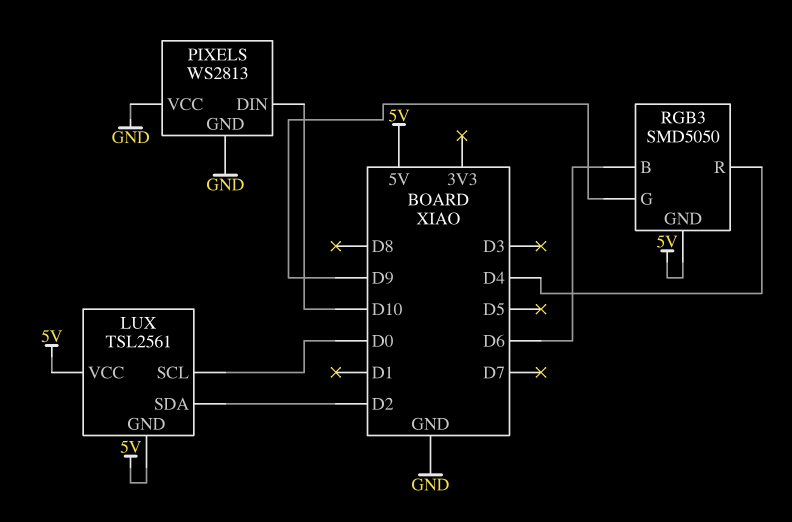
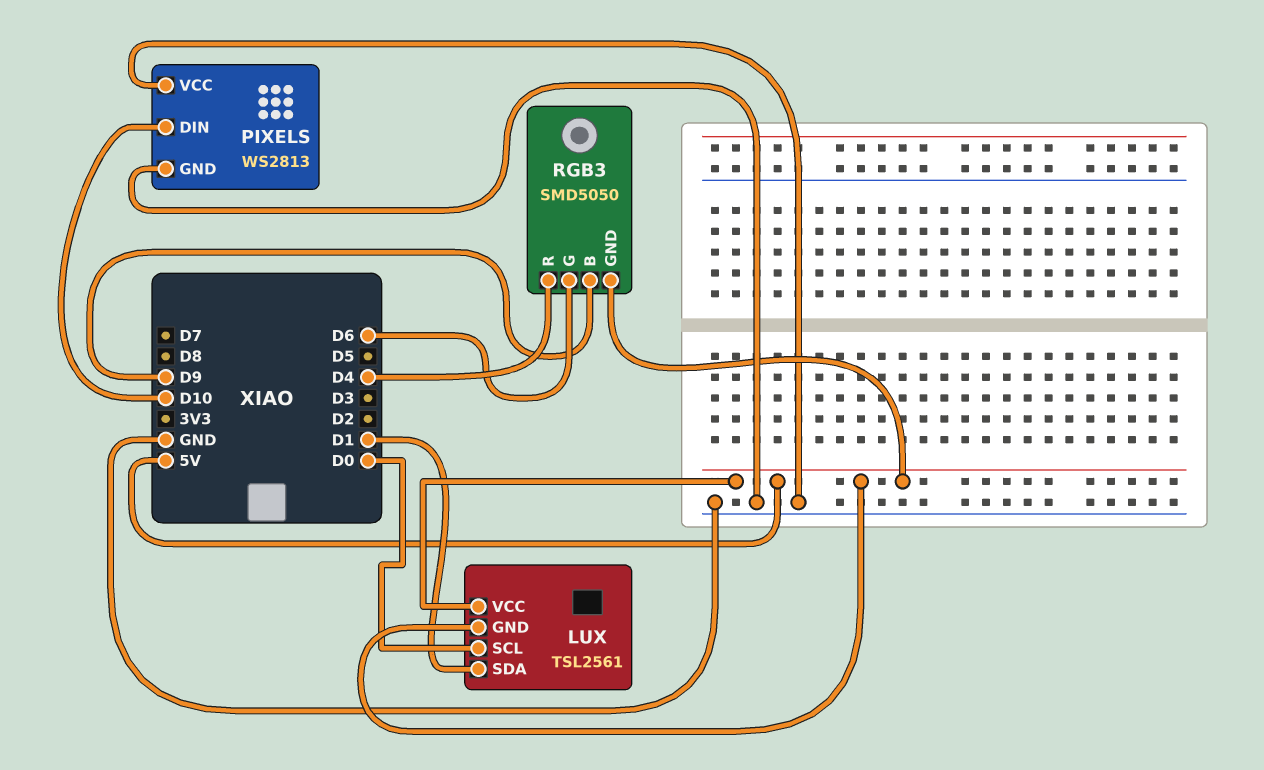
LUX pin SDA: D2 -> D1
RGB3 pin B: D6 -> D9
RGB3 pin G: D9 -> D6

